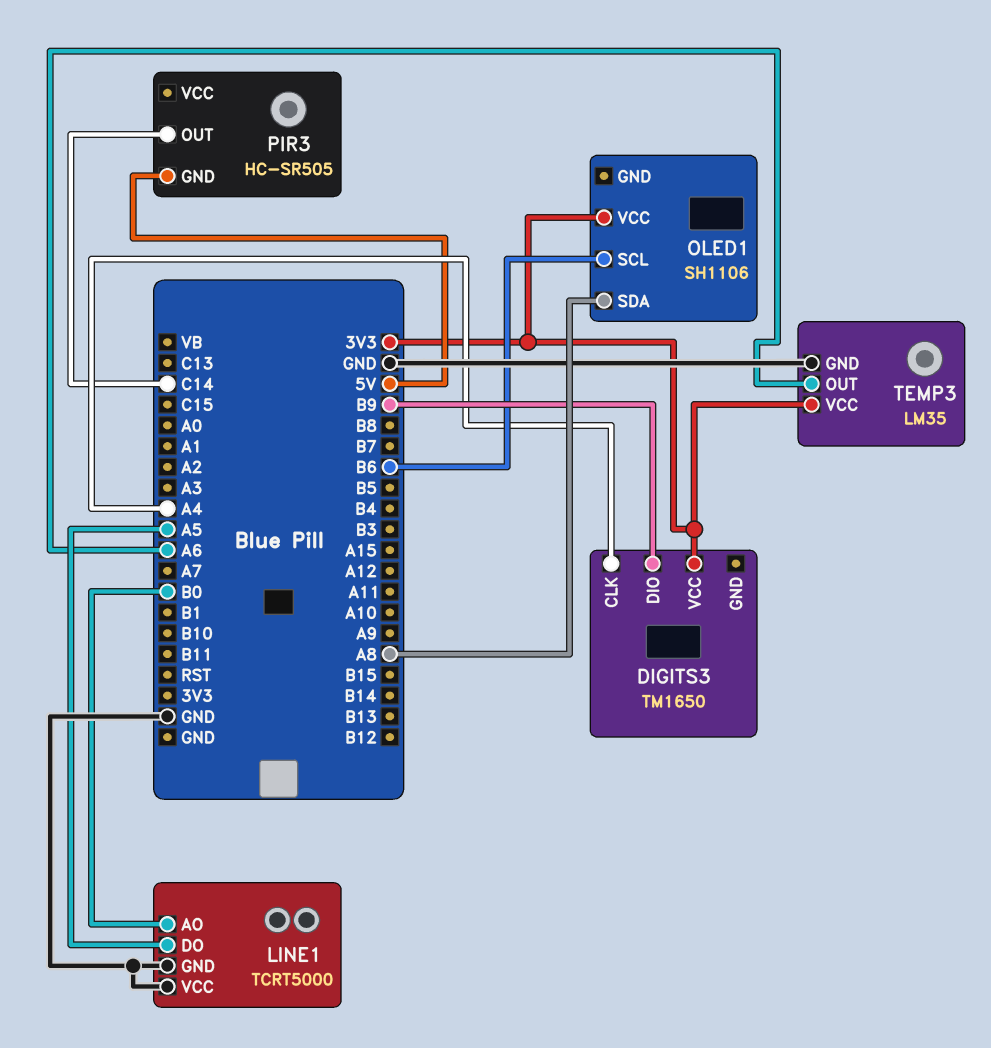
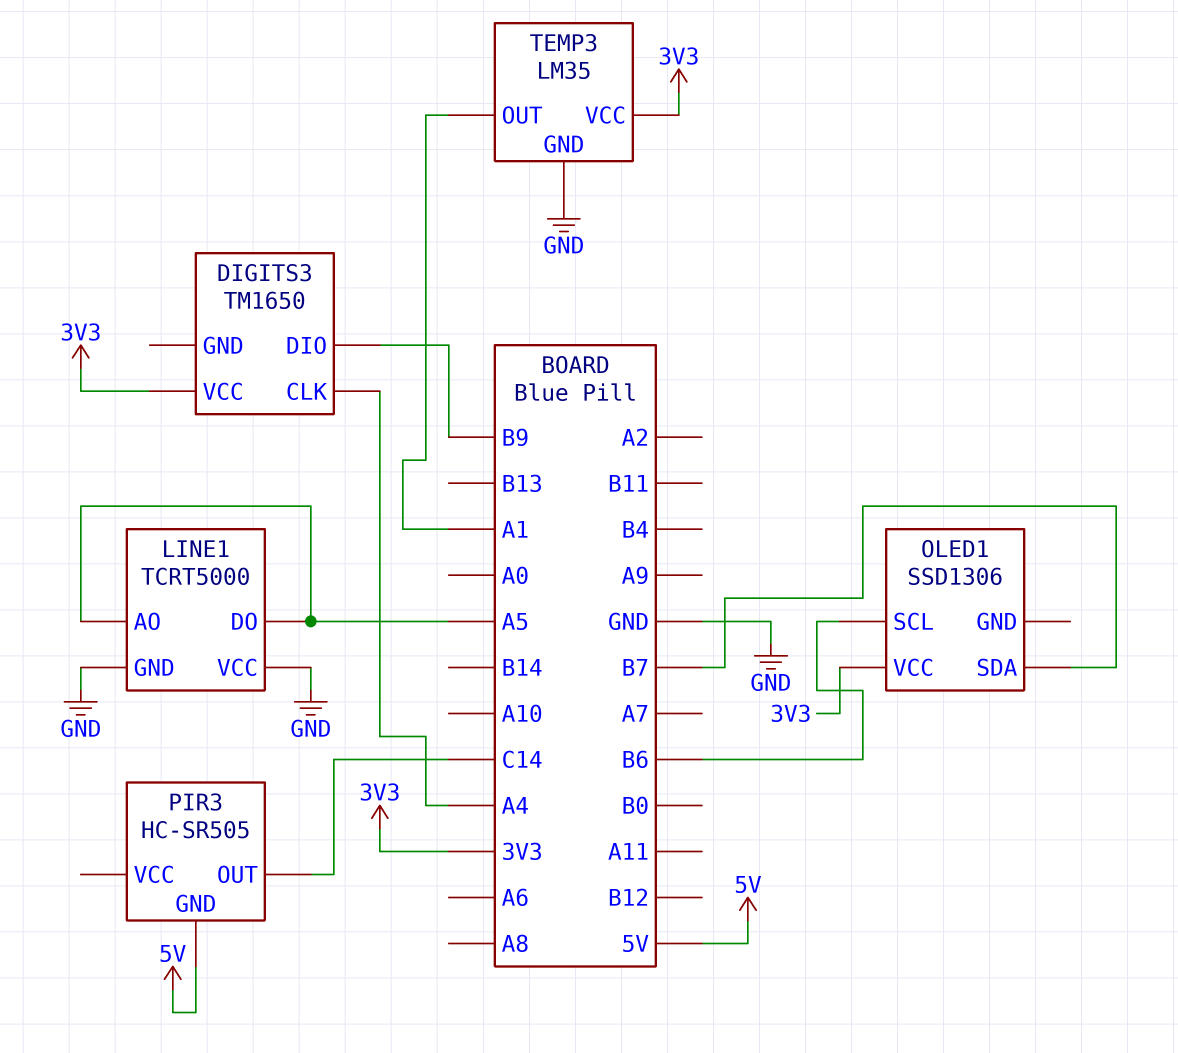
LINE1 pin AO: B0 -> A5
OLED1: SH1106 -> SSD1306
OLED1 pin SDA: A8 -> B7
TEMP3 pin OUT: A6 -> A1

